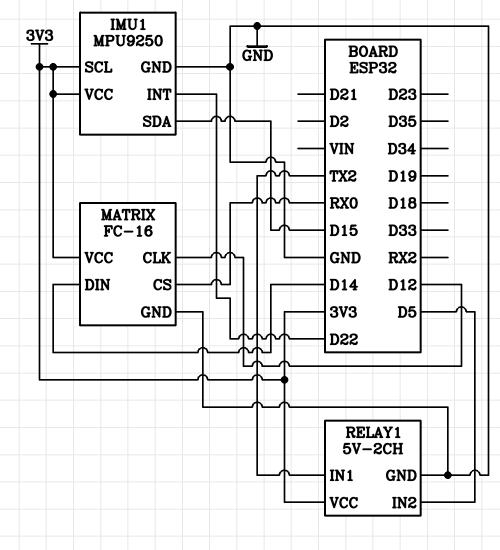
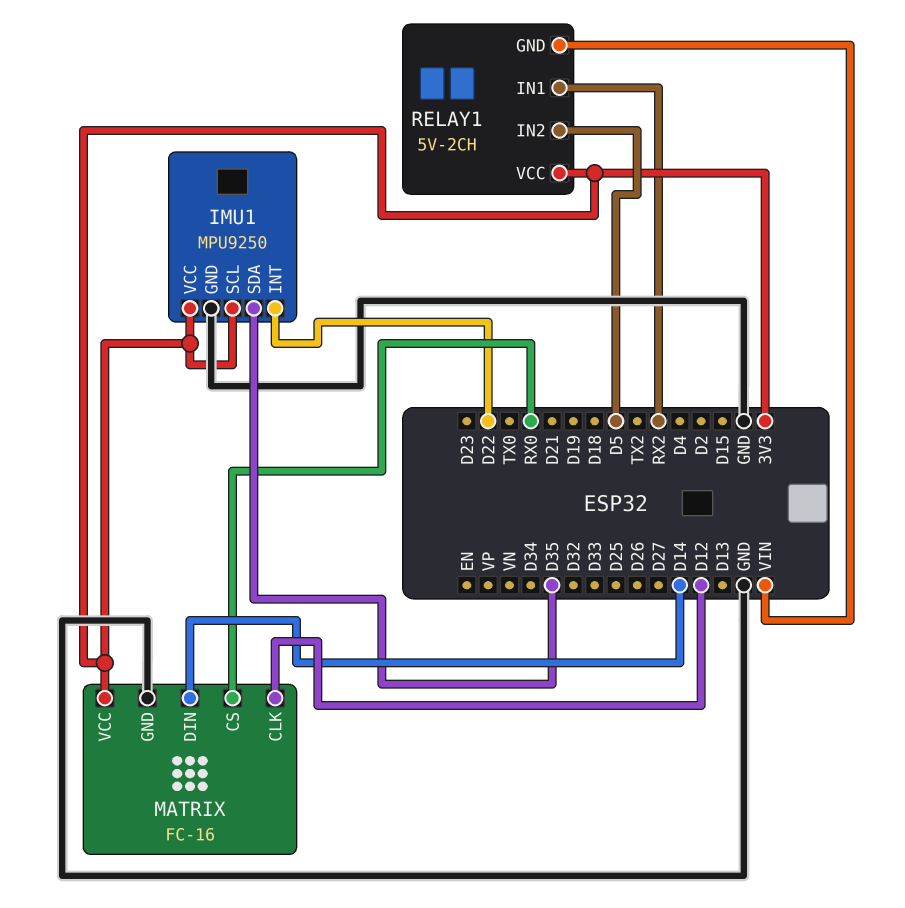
IMU1 pin SDA: D15 -> D35
RELAY1 pin GND: GND -> VIN
RELAY1 pin IN1: TX2 -> RX2

